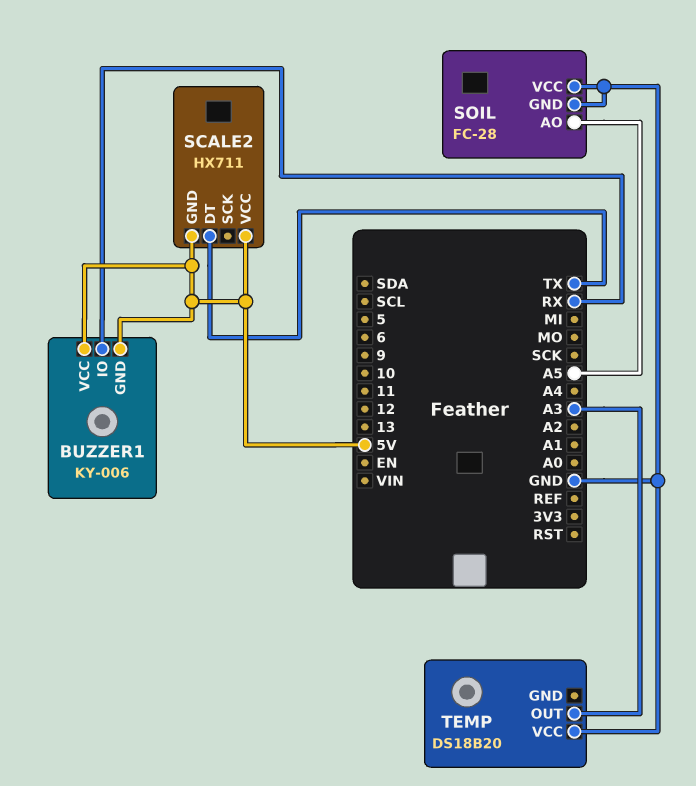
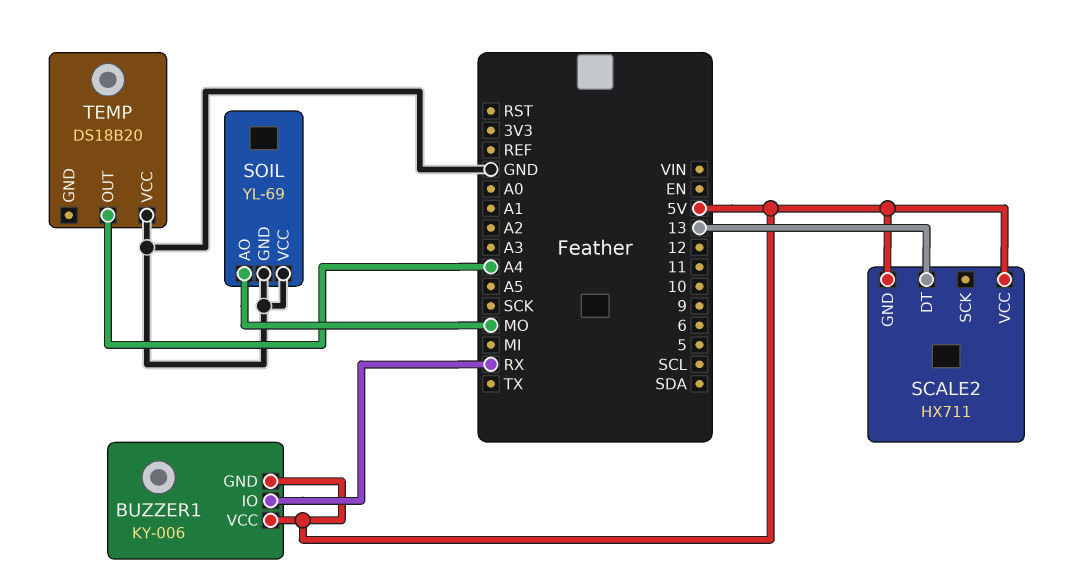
SCALE2 pin DT: TX -> 13
SOIL: FC-28 -> YL-69
SOIL pin AO: A5 -> MO
TEMP pin OUT: A3 -> A4

